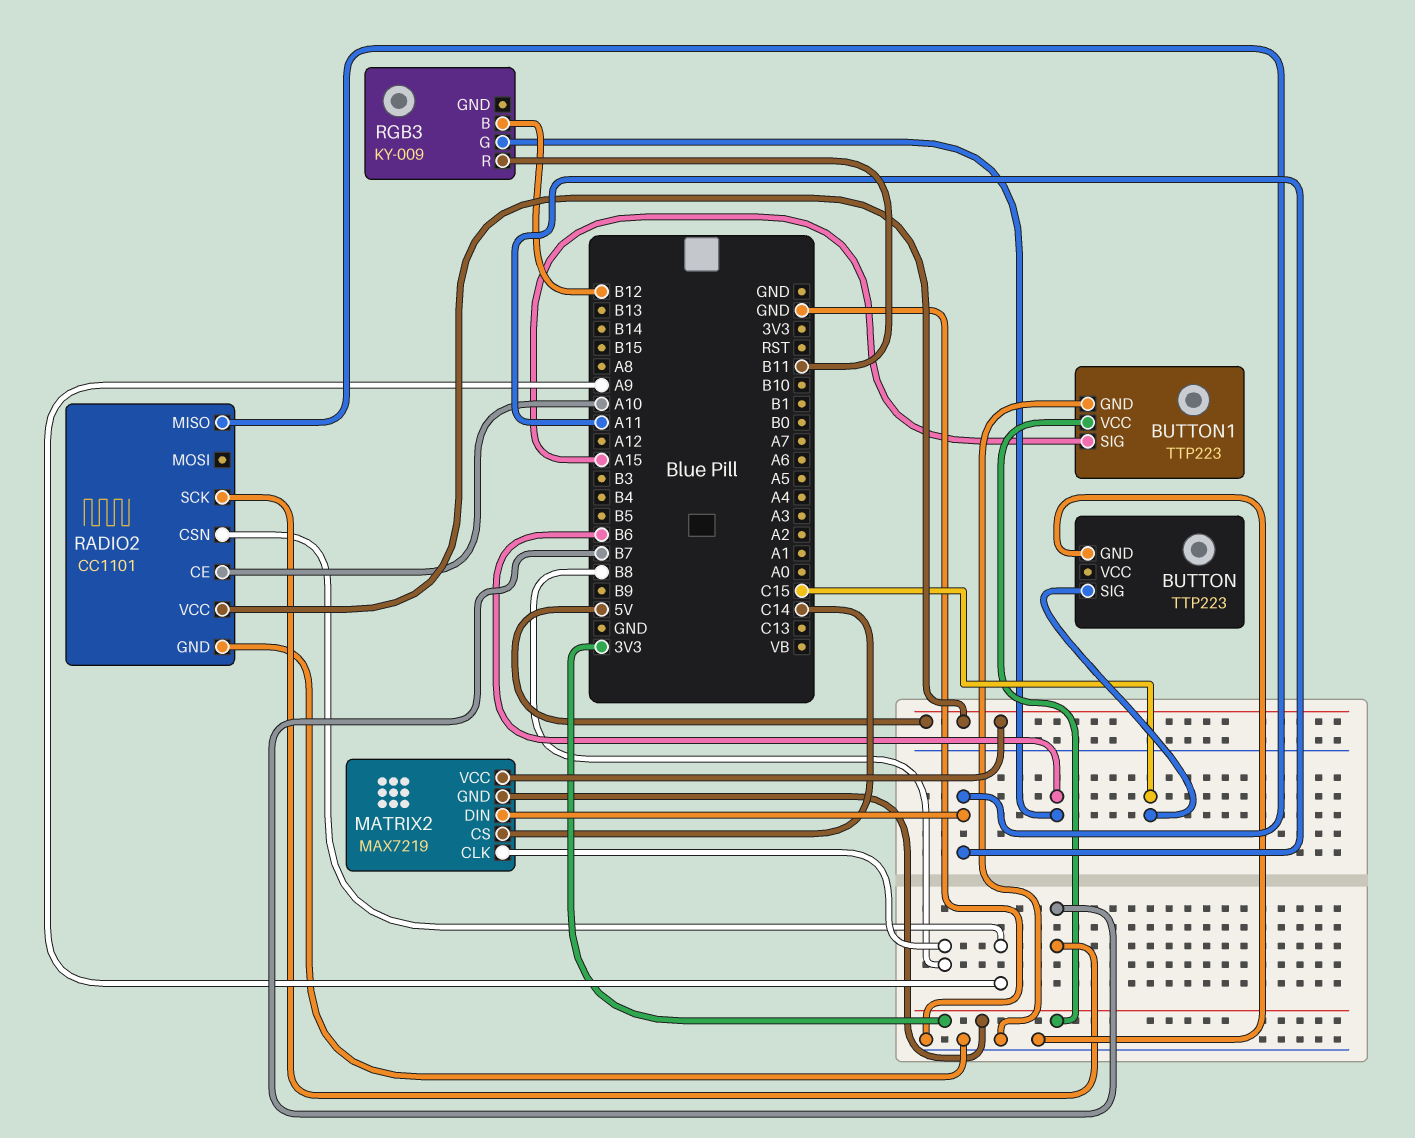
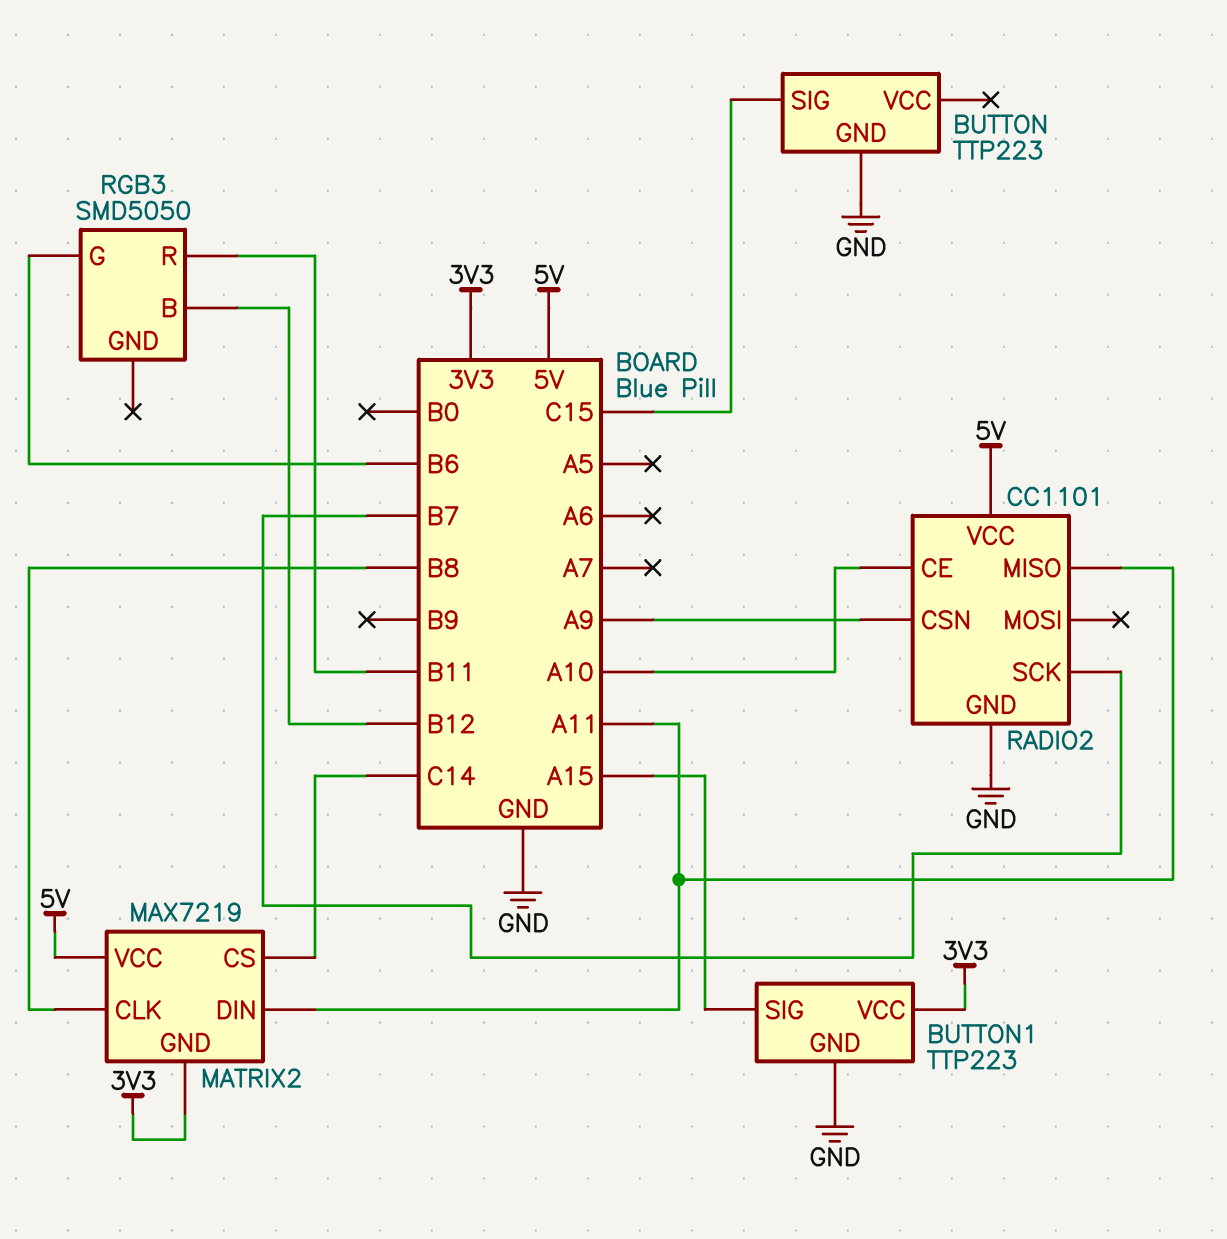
RGB3: KY-009 -> SMD5050

